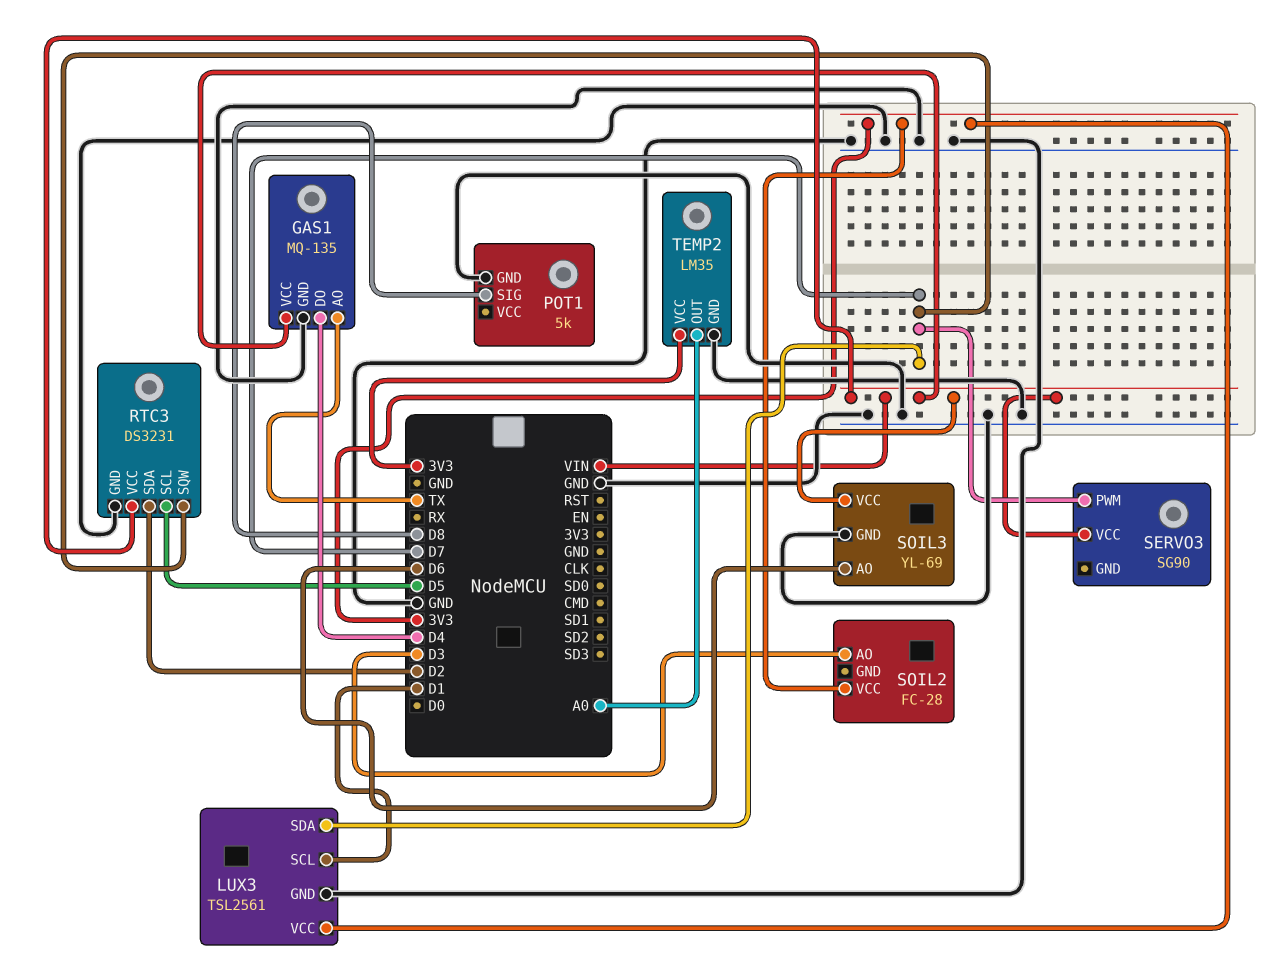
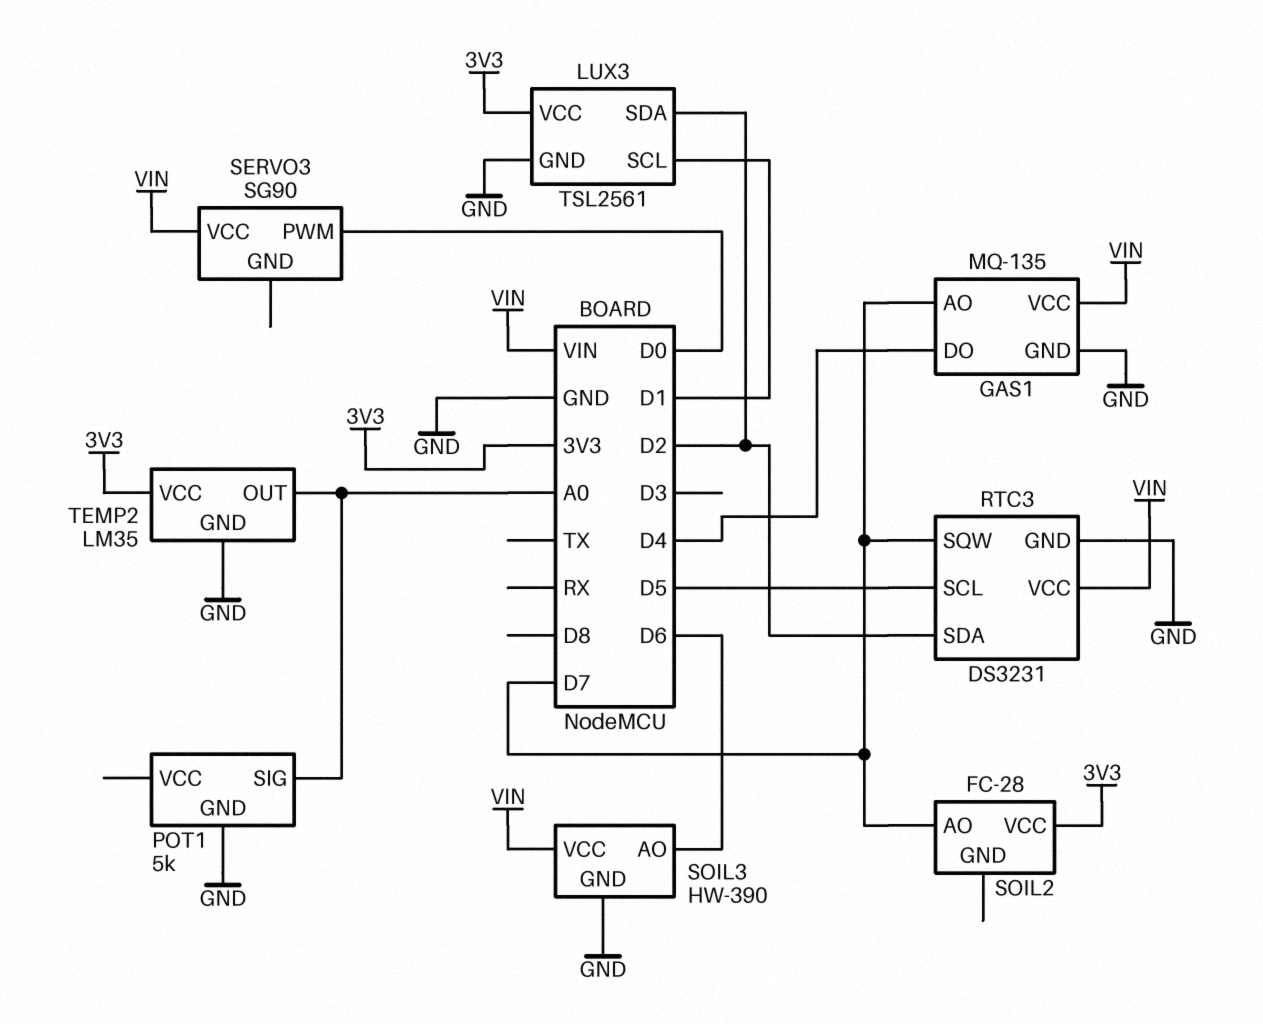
GAS1 pin AO: TX -> D7
LUX3 pin SDA: D7 -> D2
POT1 pin SIG: D8 -> A0
SERVO3 pin PWM: D7 -> D0
SOIL2 pin AO: D3 -> D7
SOIL3: YL-69 -> HW-390

